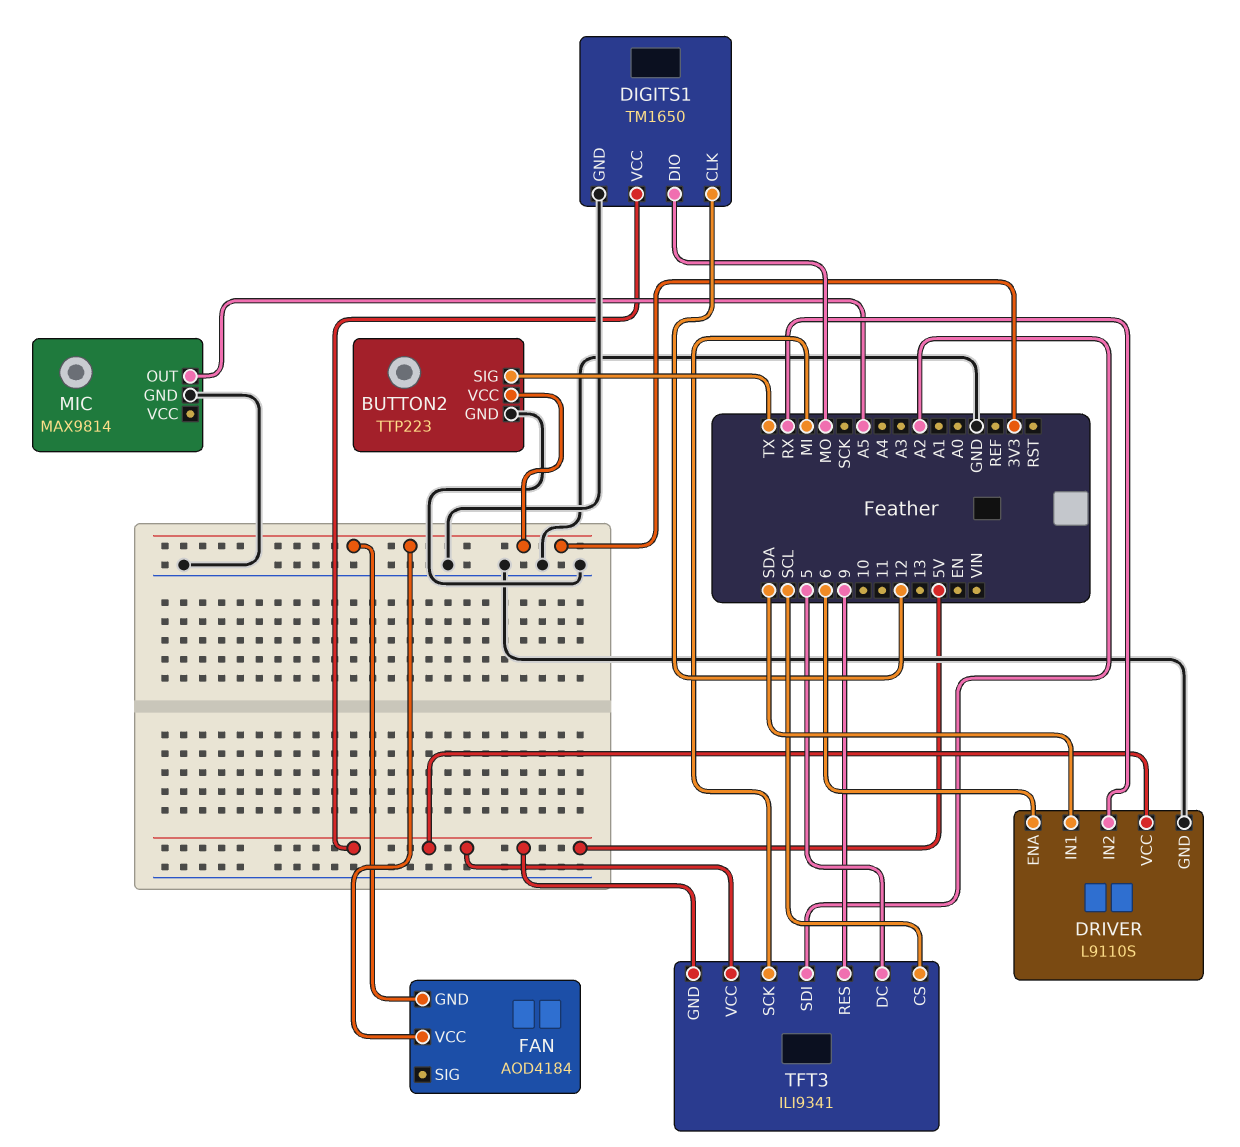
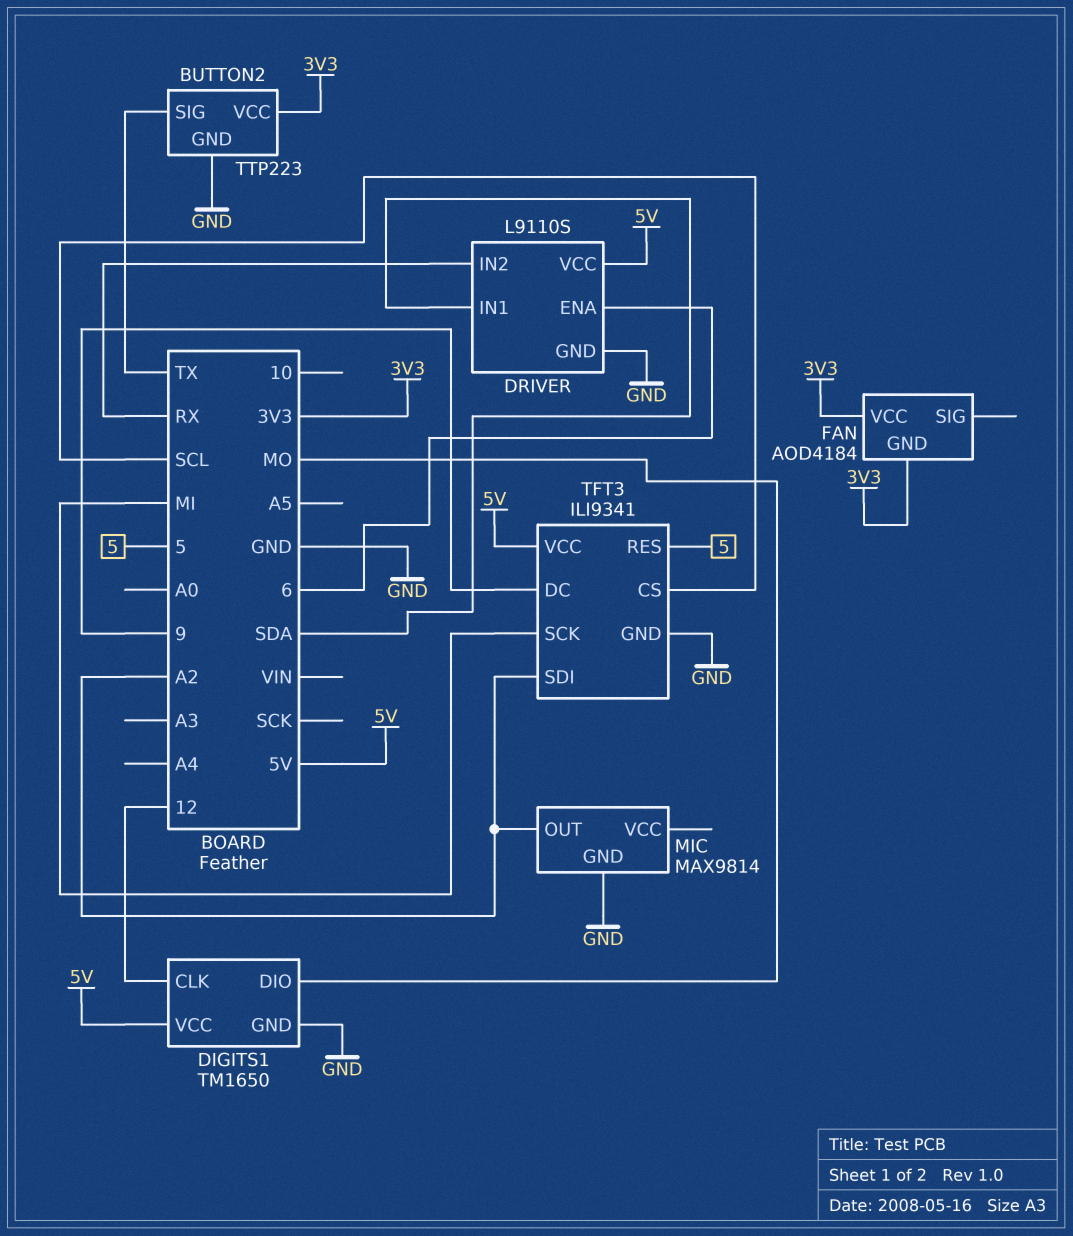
MIC pin OUT: A5 -> A2
TFT3 pin DC: 5 -> 9
TFT3 pin GND: 5V -> GND
TFT3 pin RES: 9 -> 5

